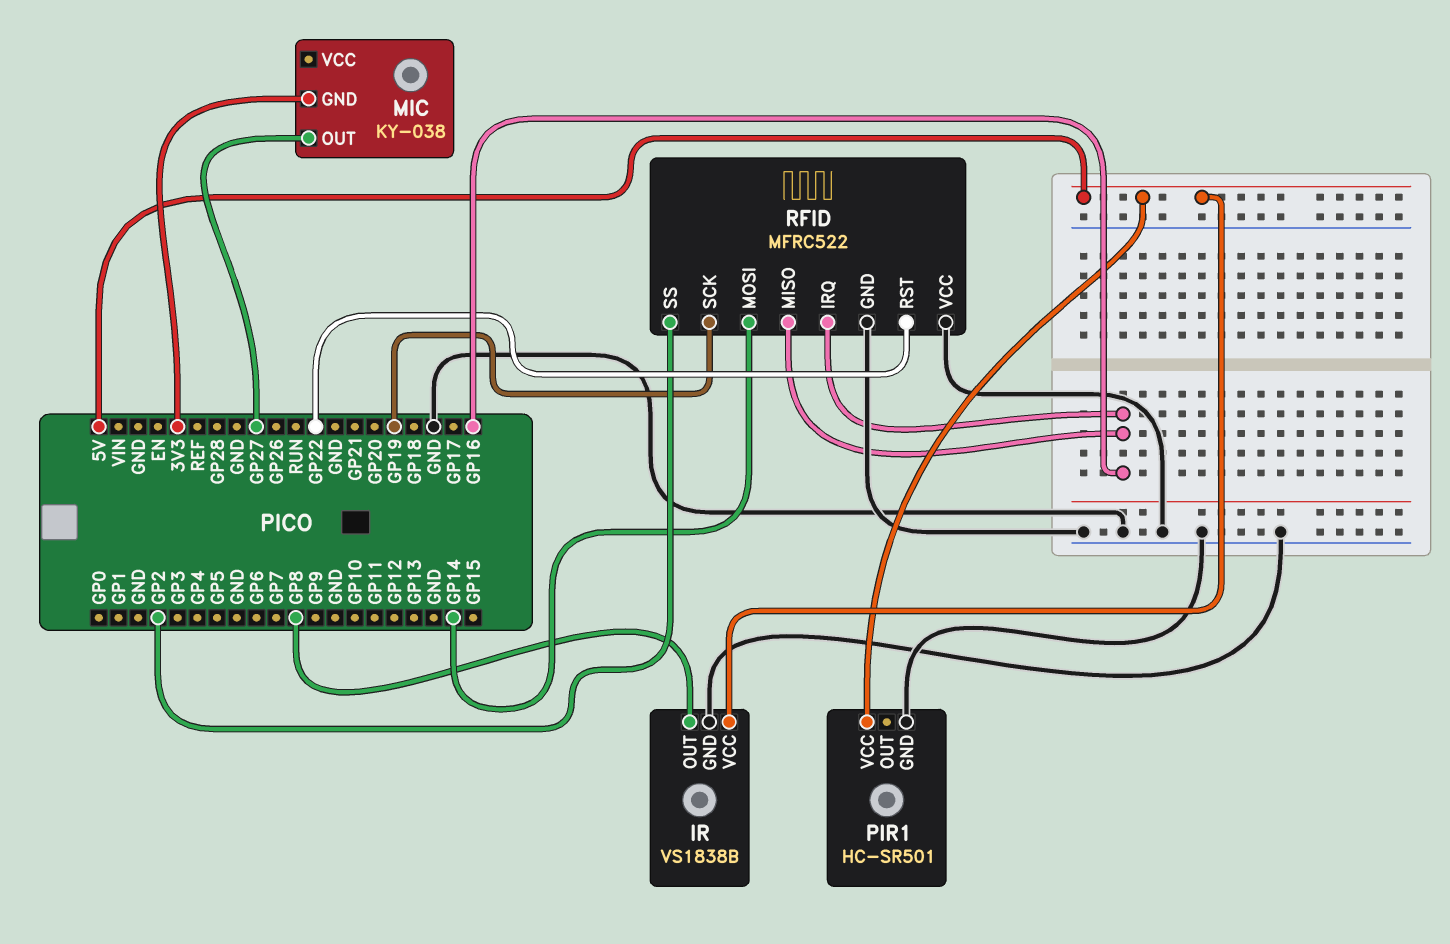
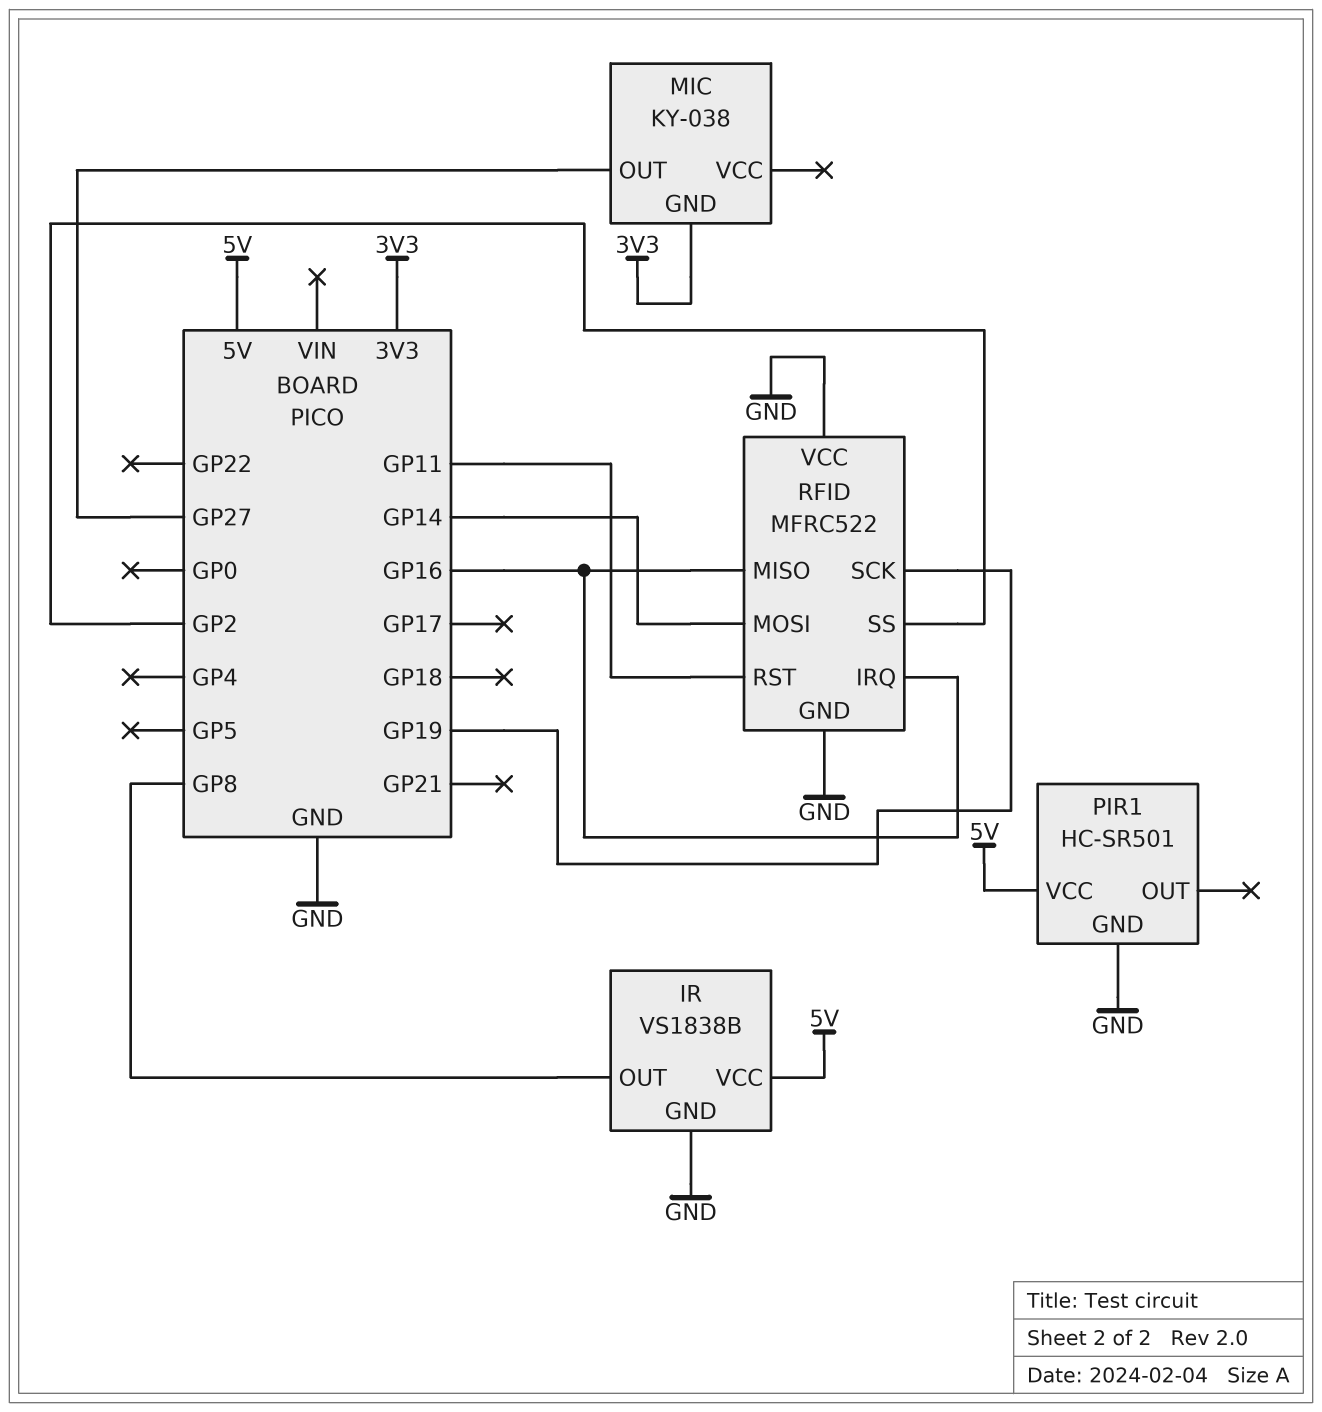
RFID pin RST: GP22 -> GP11

